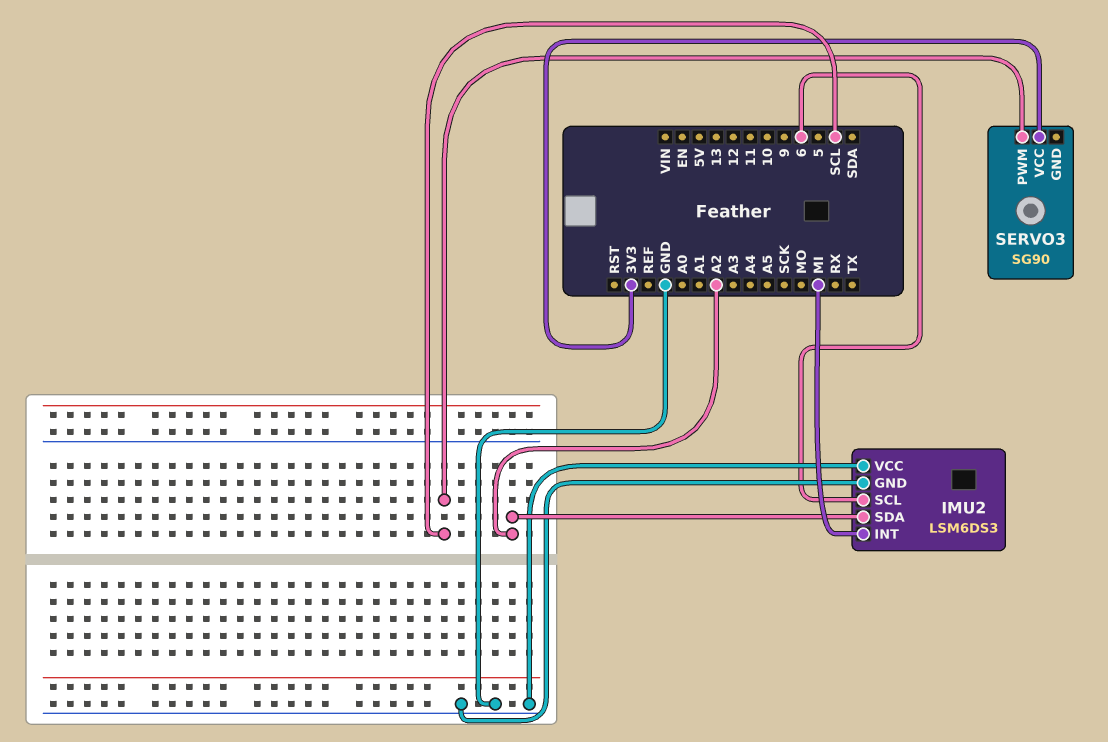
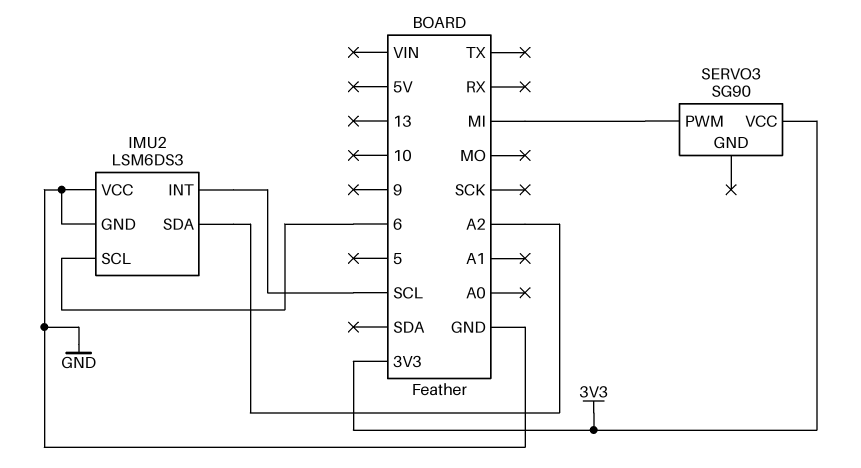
IMU2 pin INT: MI -> SCL
SERVO3 pin PWM: SCL -> MI

